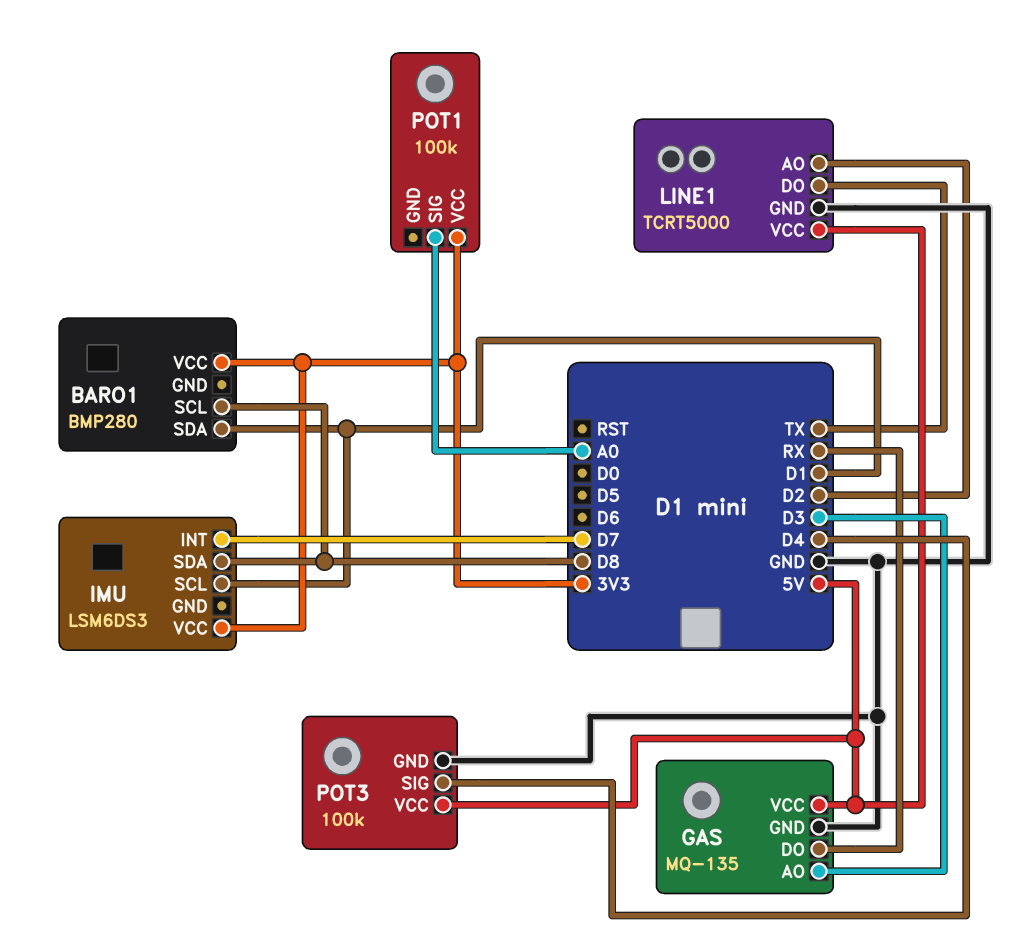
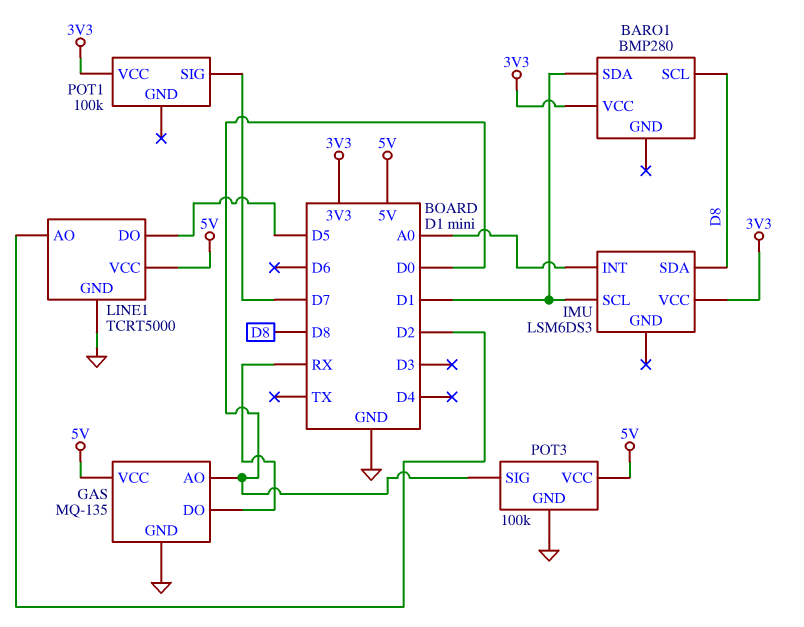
GAS pin AO: D3 -> D0
IMU pin INT: D7 -> A0
LINE1 pin DO: TX -> D5
POT1 pin SIG: A0 -> D7
POT3 pin SIG: D4 -> D0

